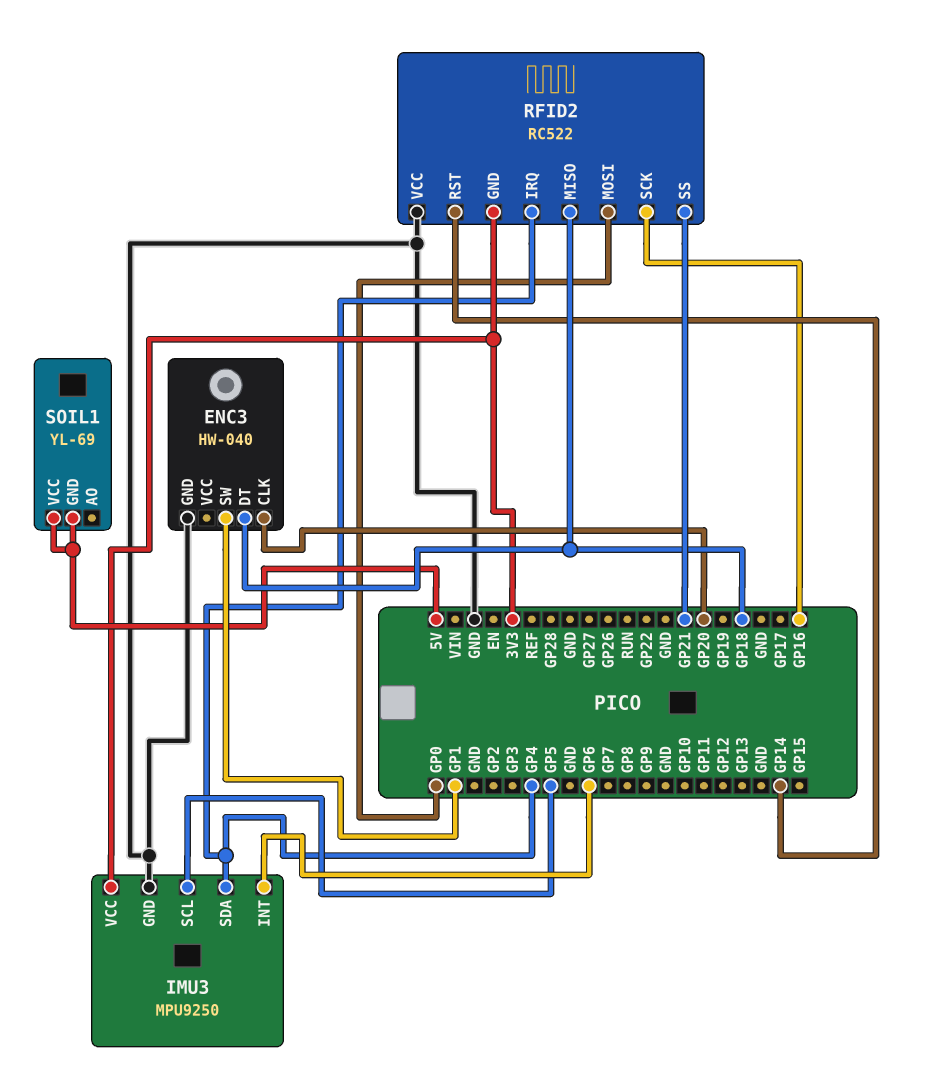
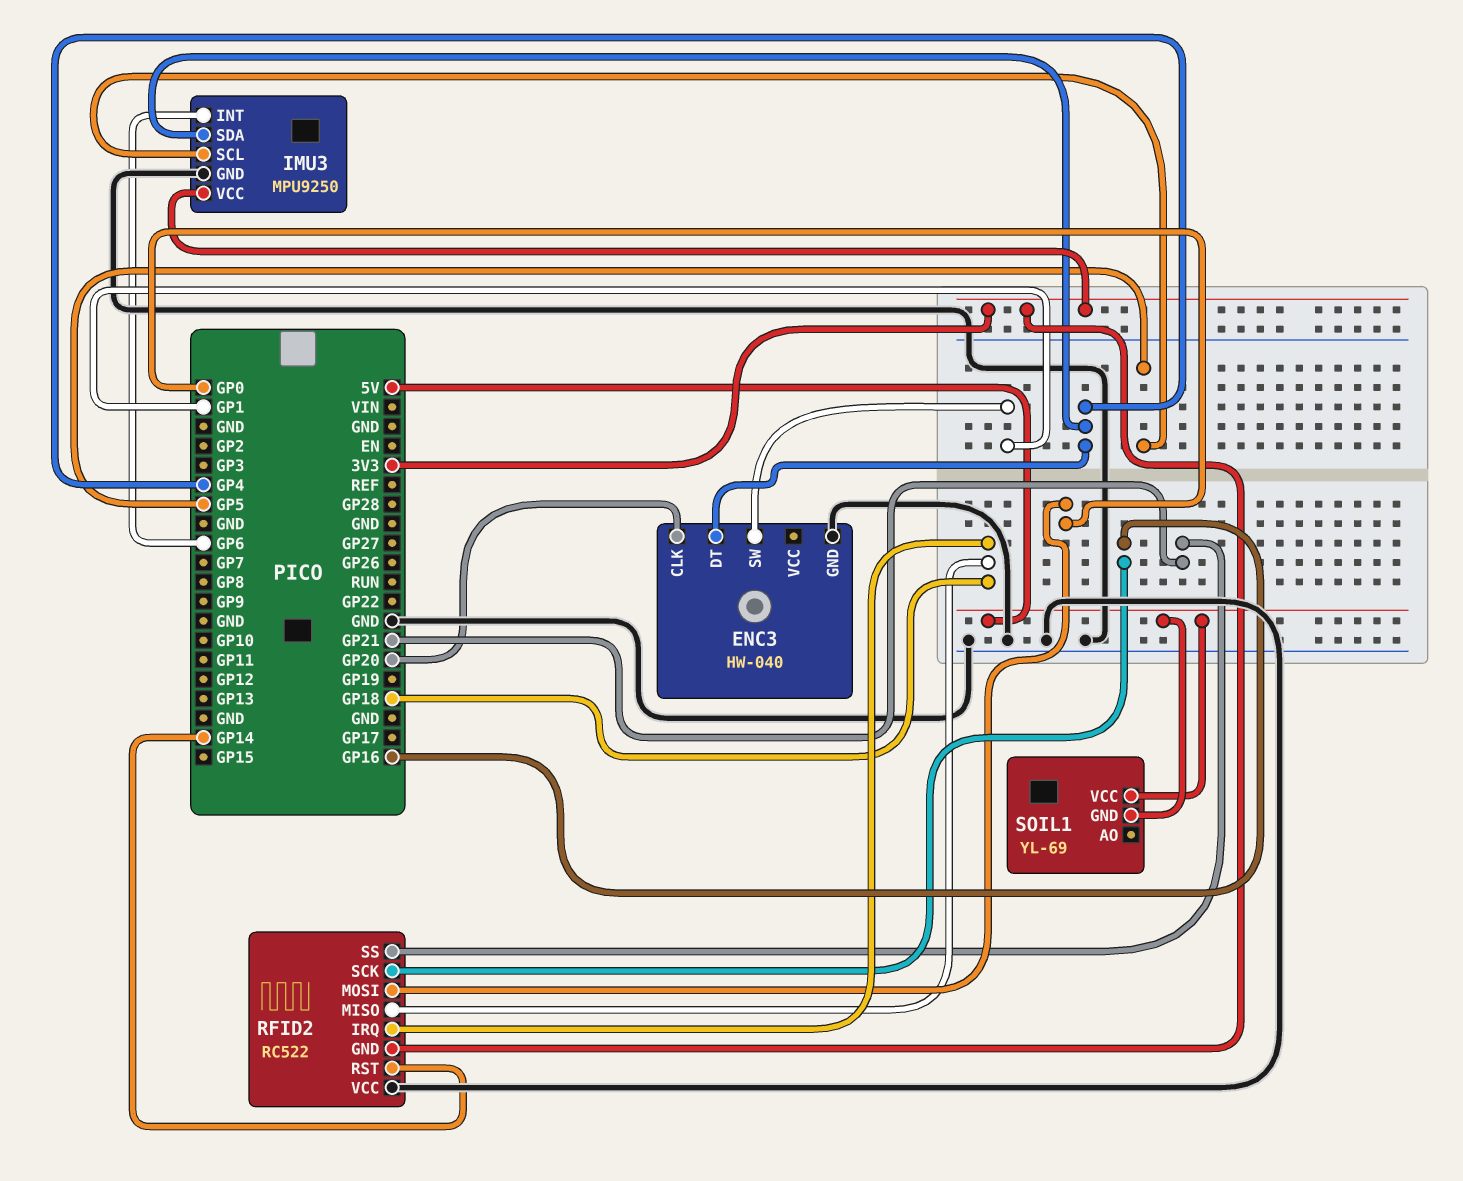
ENC3 pin DT: GP18 -> GP4
RFID2 pin IRQ: GP4 -> GP18

